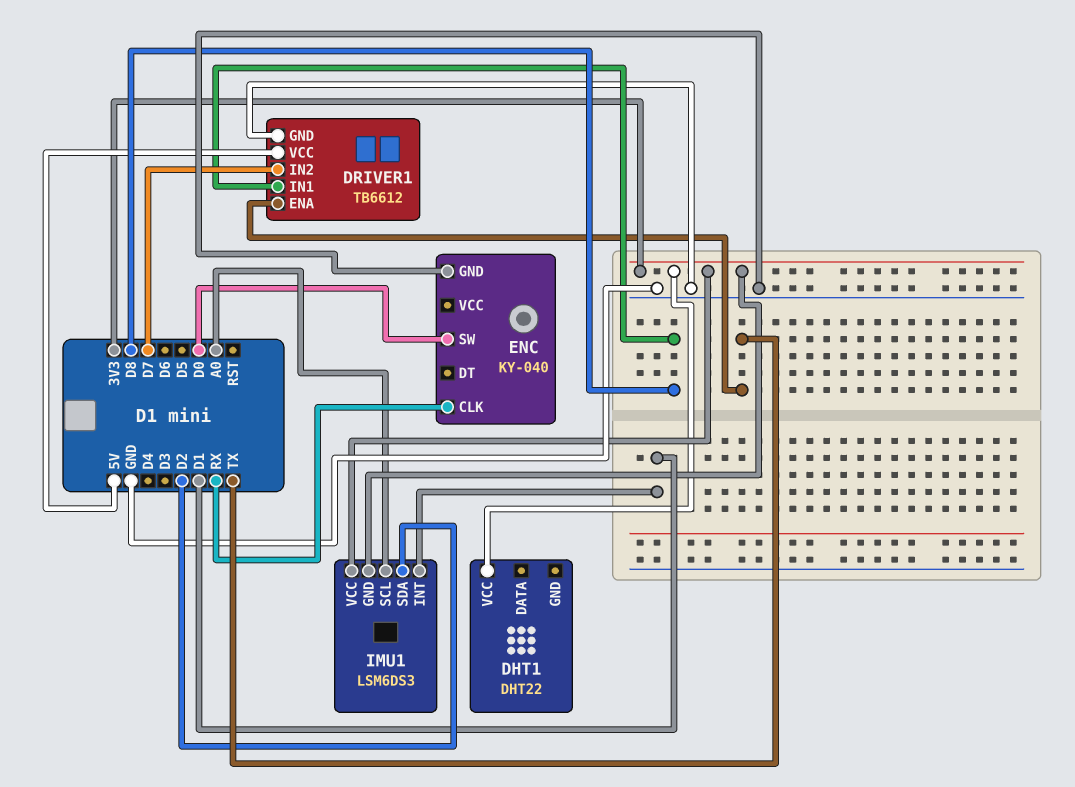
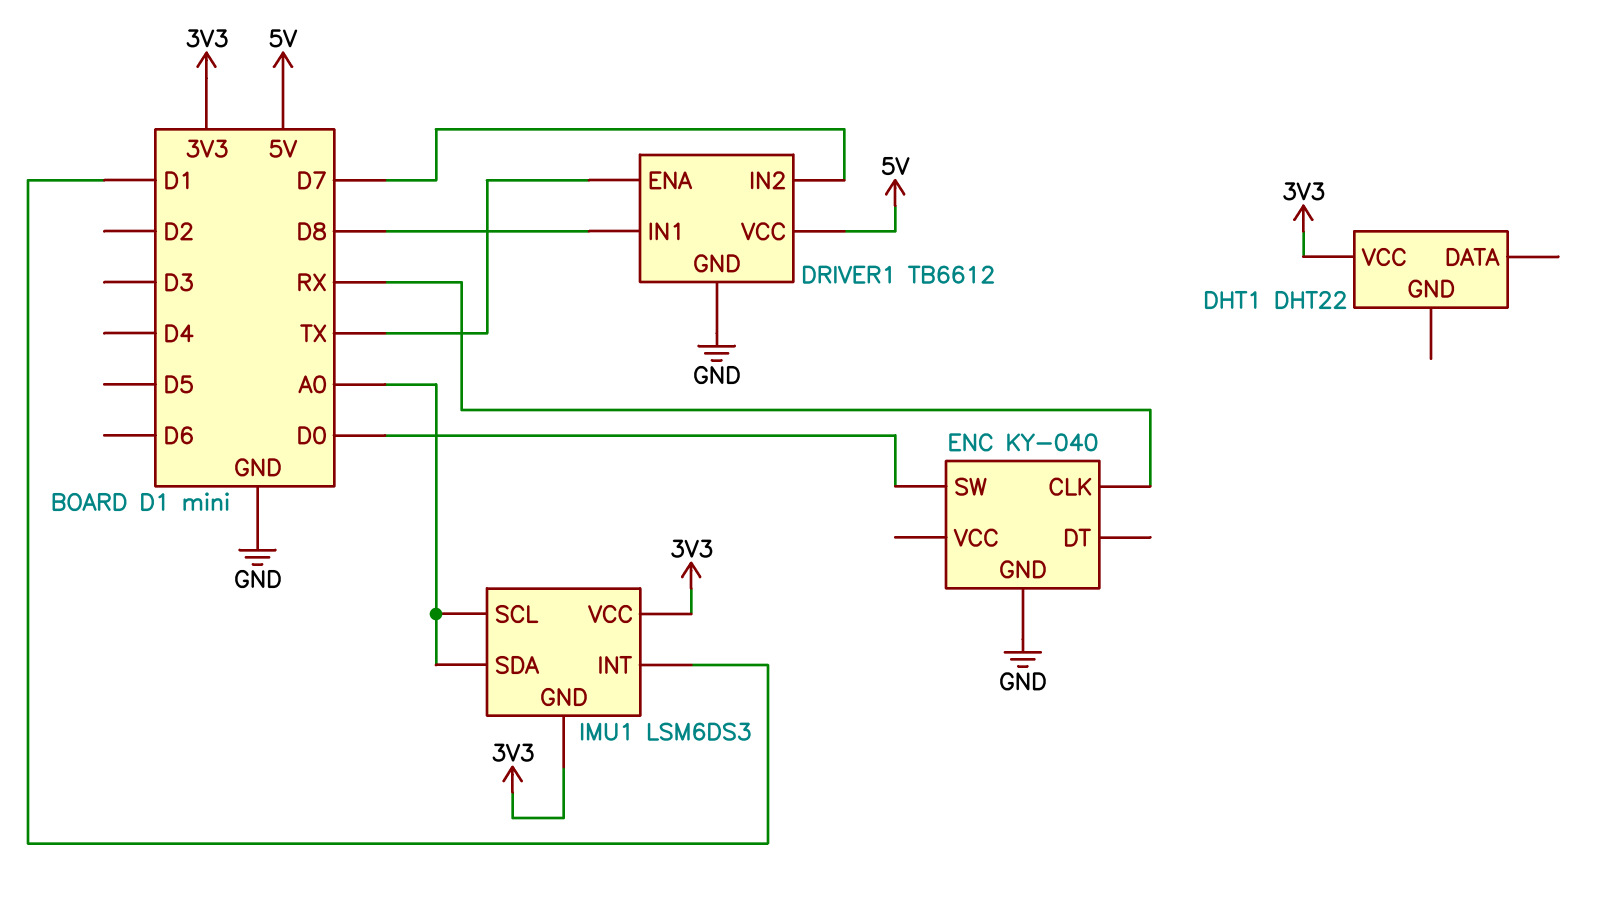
IMU1 pin SDA: D2 -> A0

